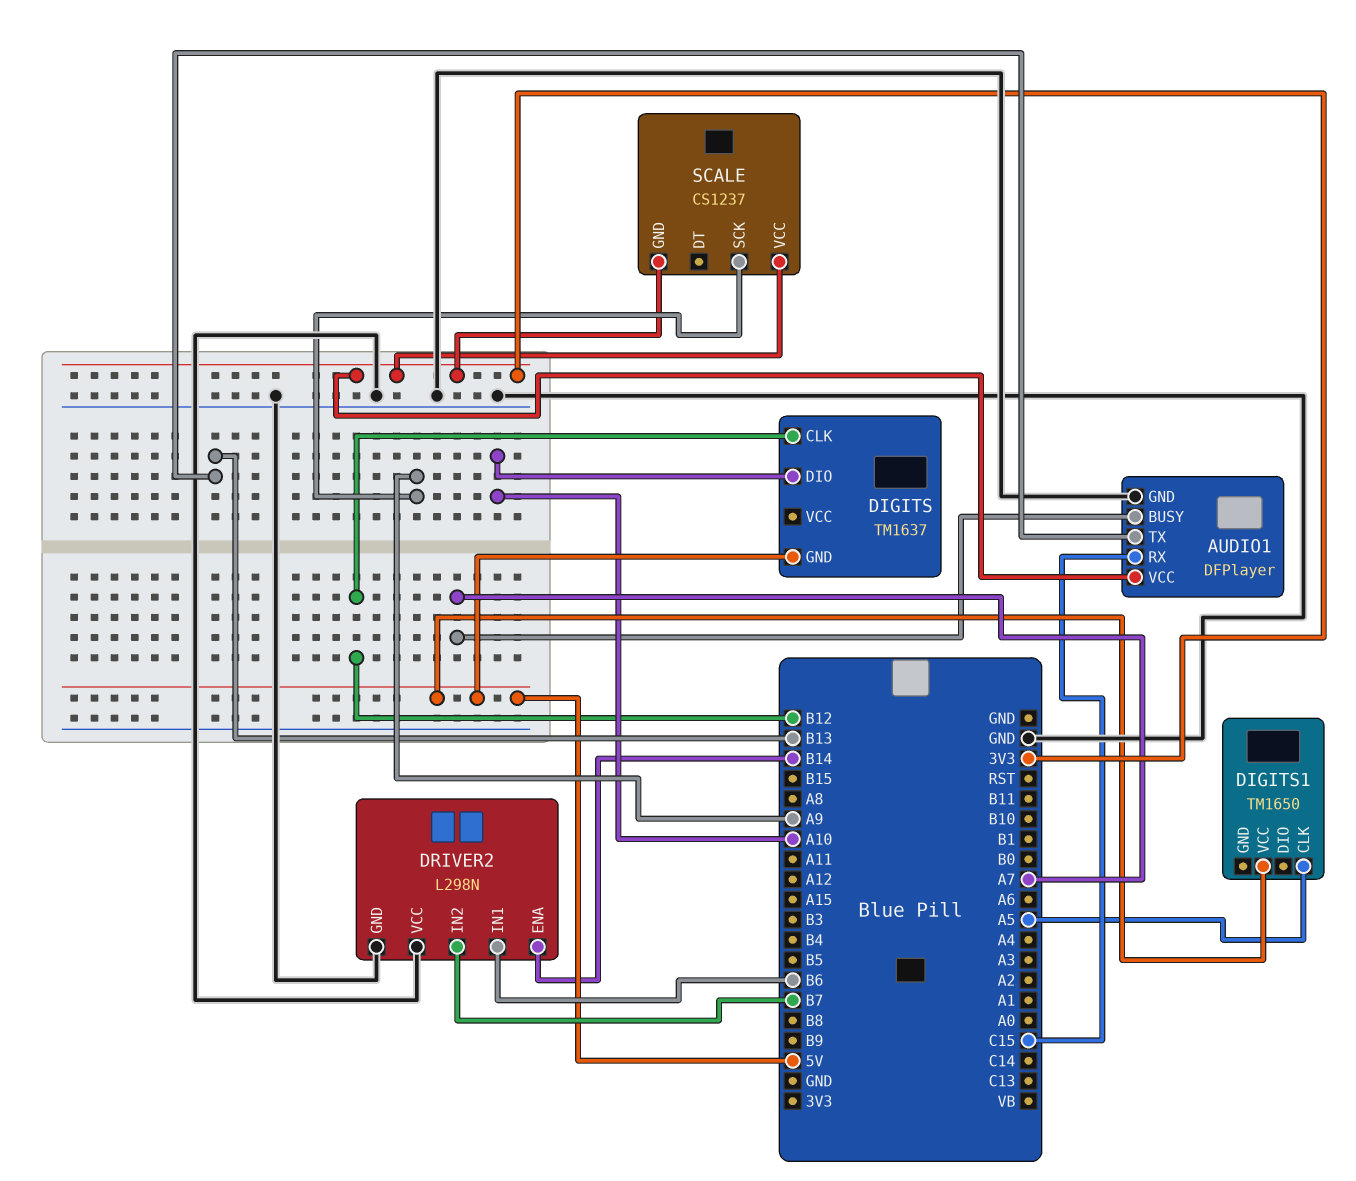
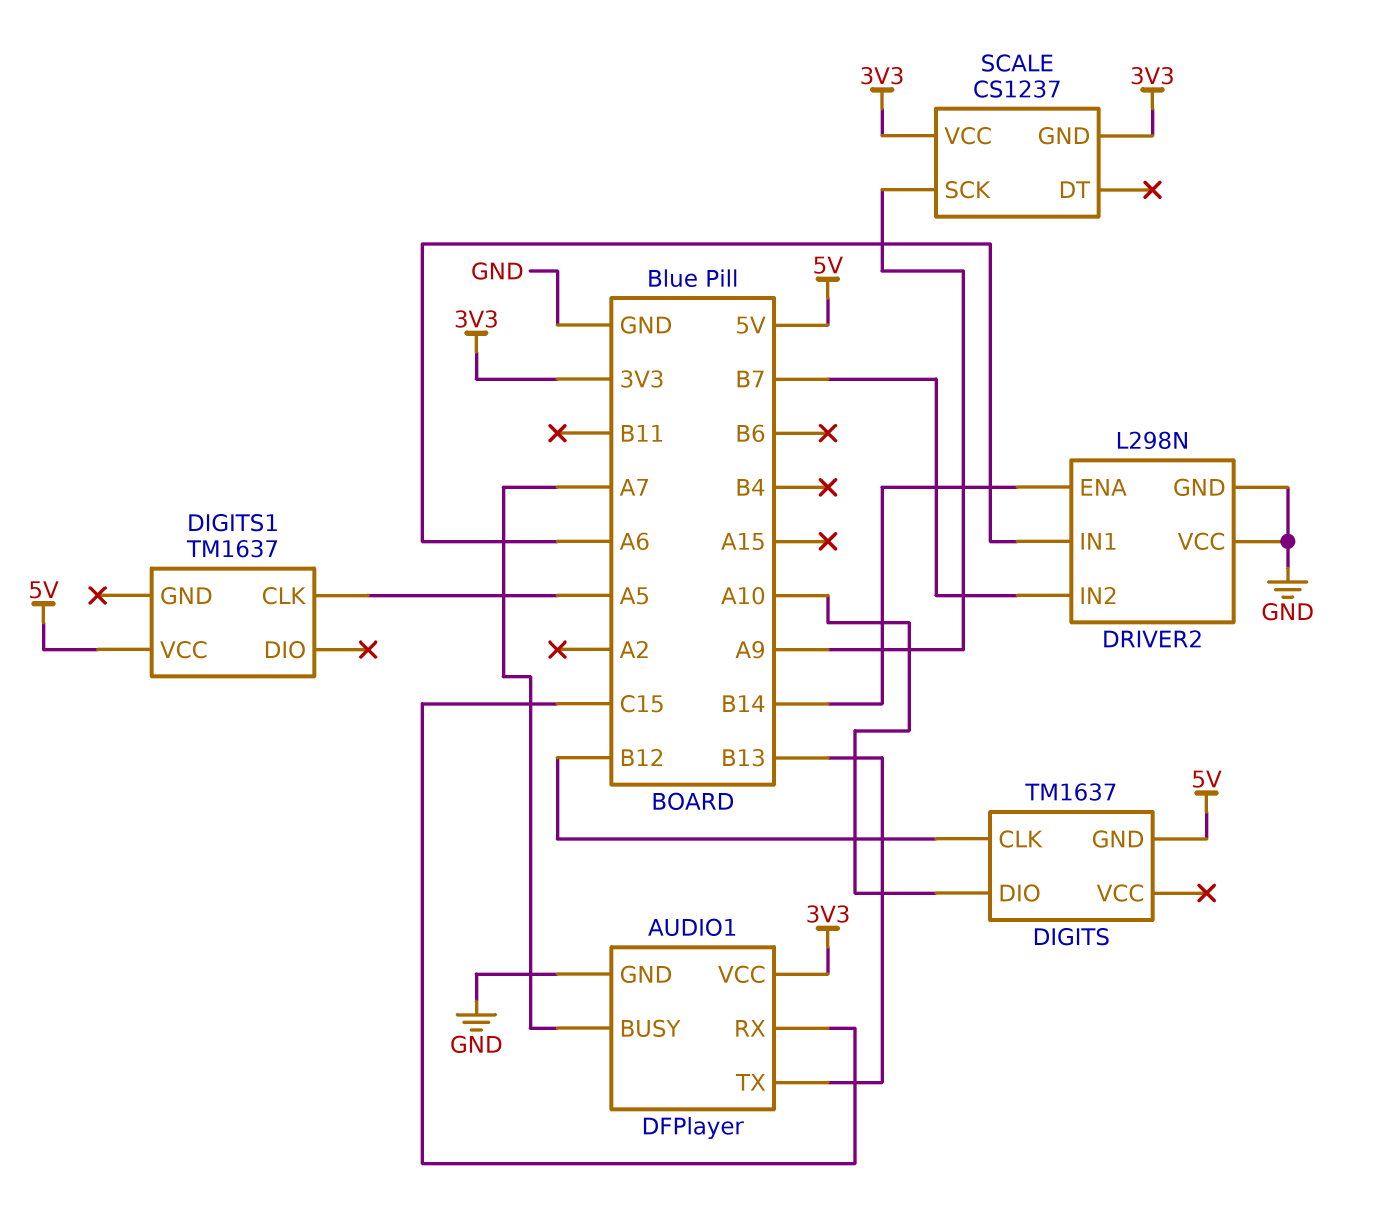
DIGITS1: TM1650 -> TM1637
DRIVER2 pin IN1: B6 -> A6

